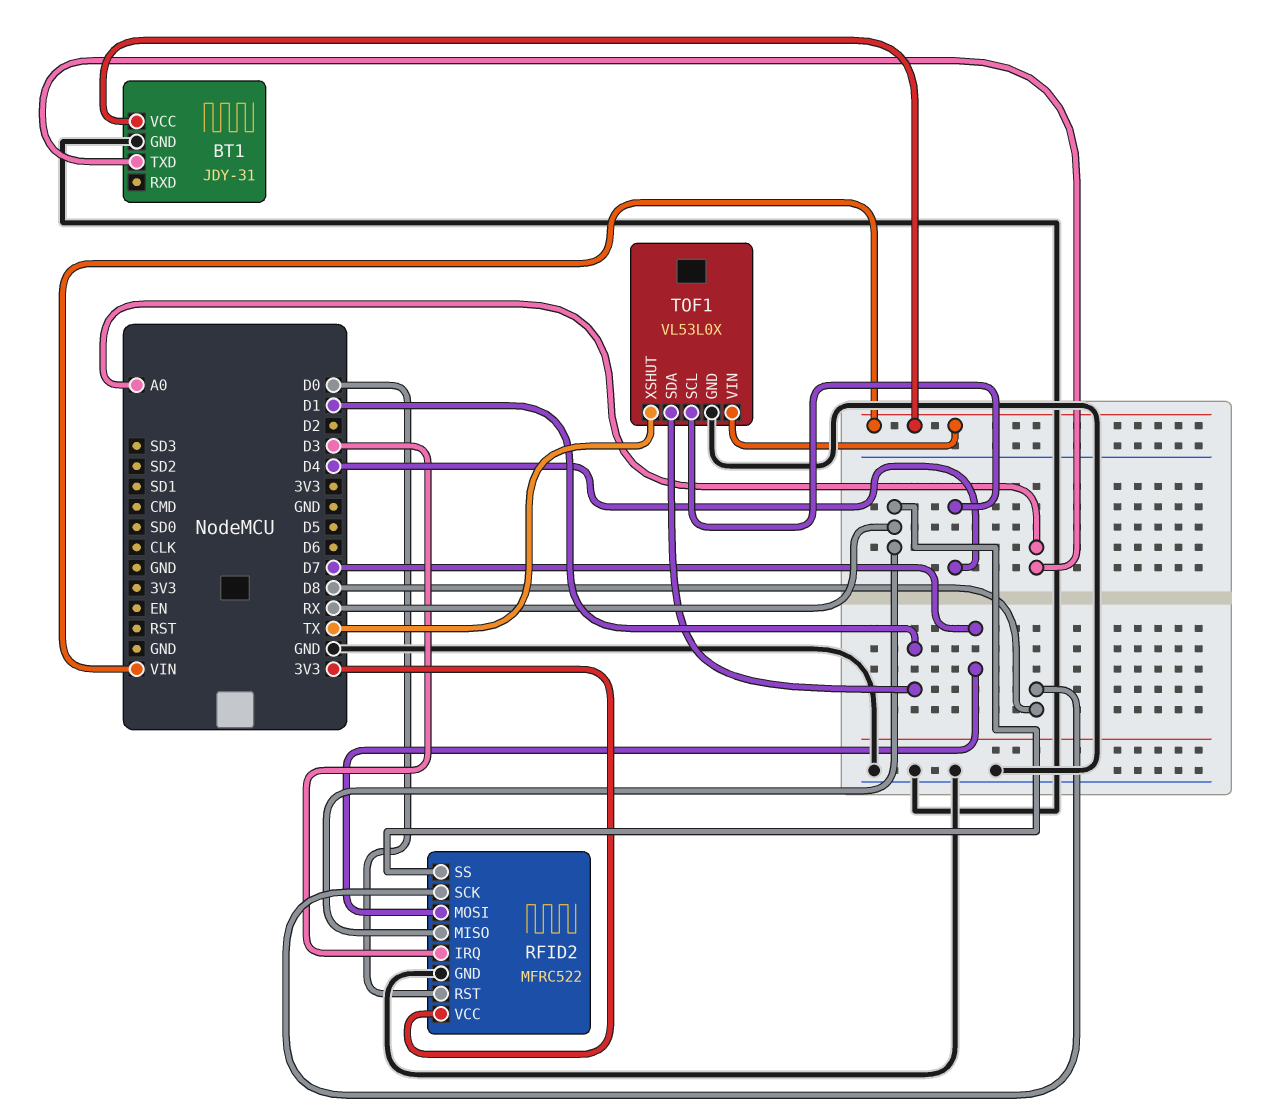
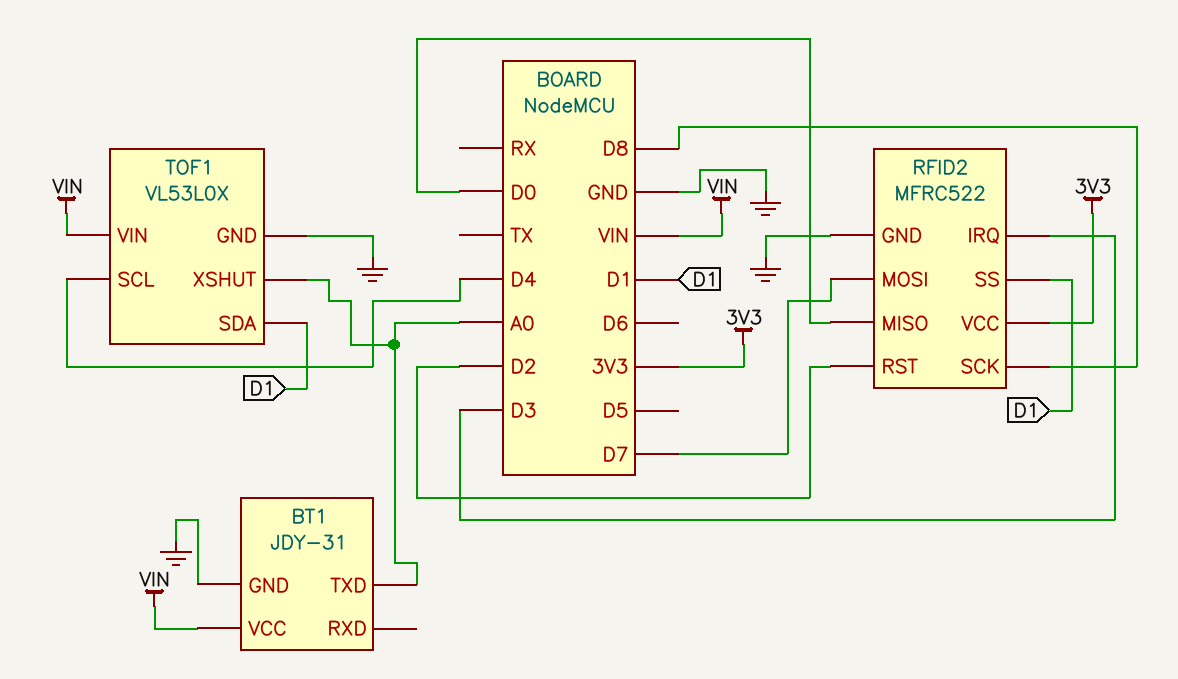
RFID2 pin MISO: RX -> D0
RFID2 pin RST: D0 -> D2
RFID2 pin SS: RX -> D1
TOF1 pin XSHUT: TX -> A0

